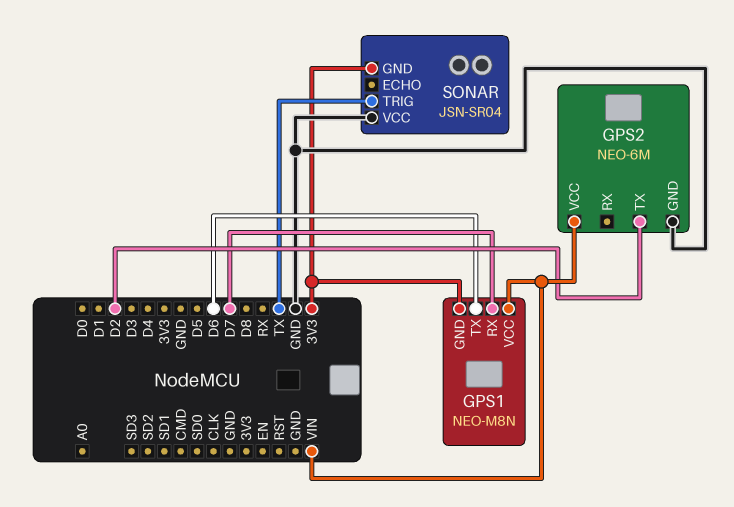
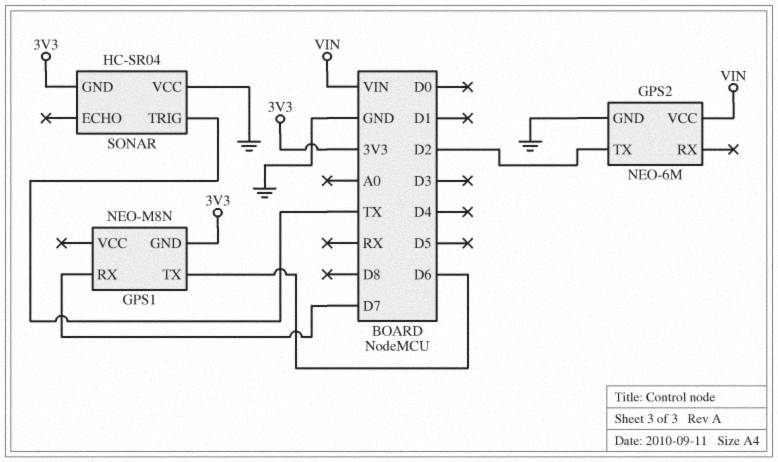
GPS1 pin VCC: VIN -> none
SONAR: JSN-SR04 -> HC-SR04

